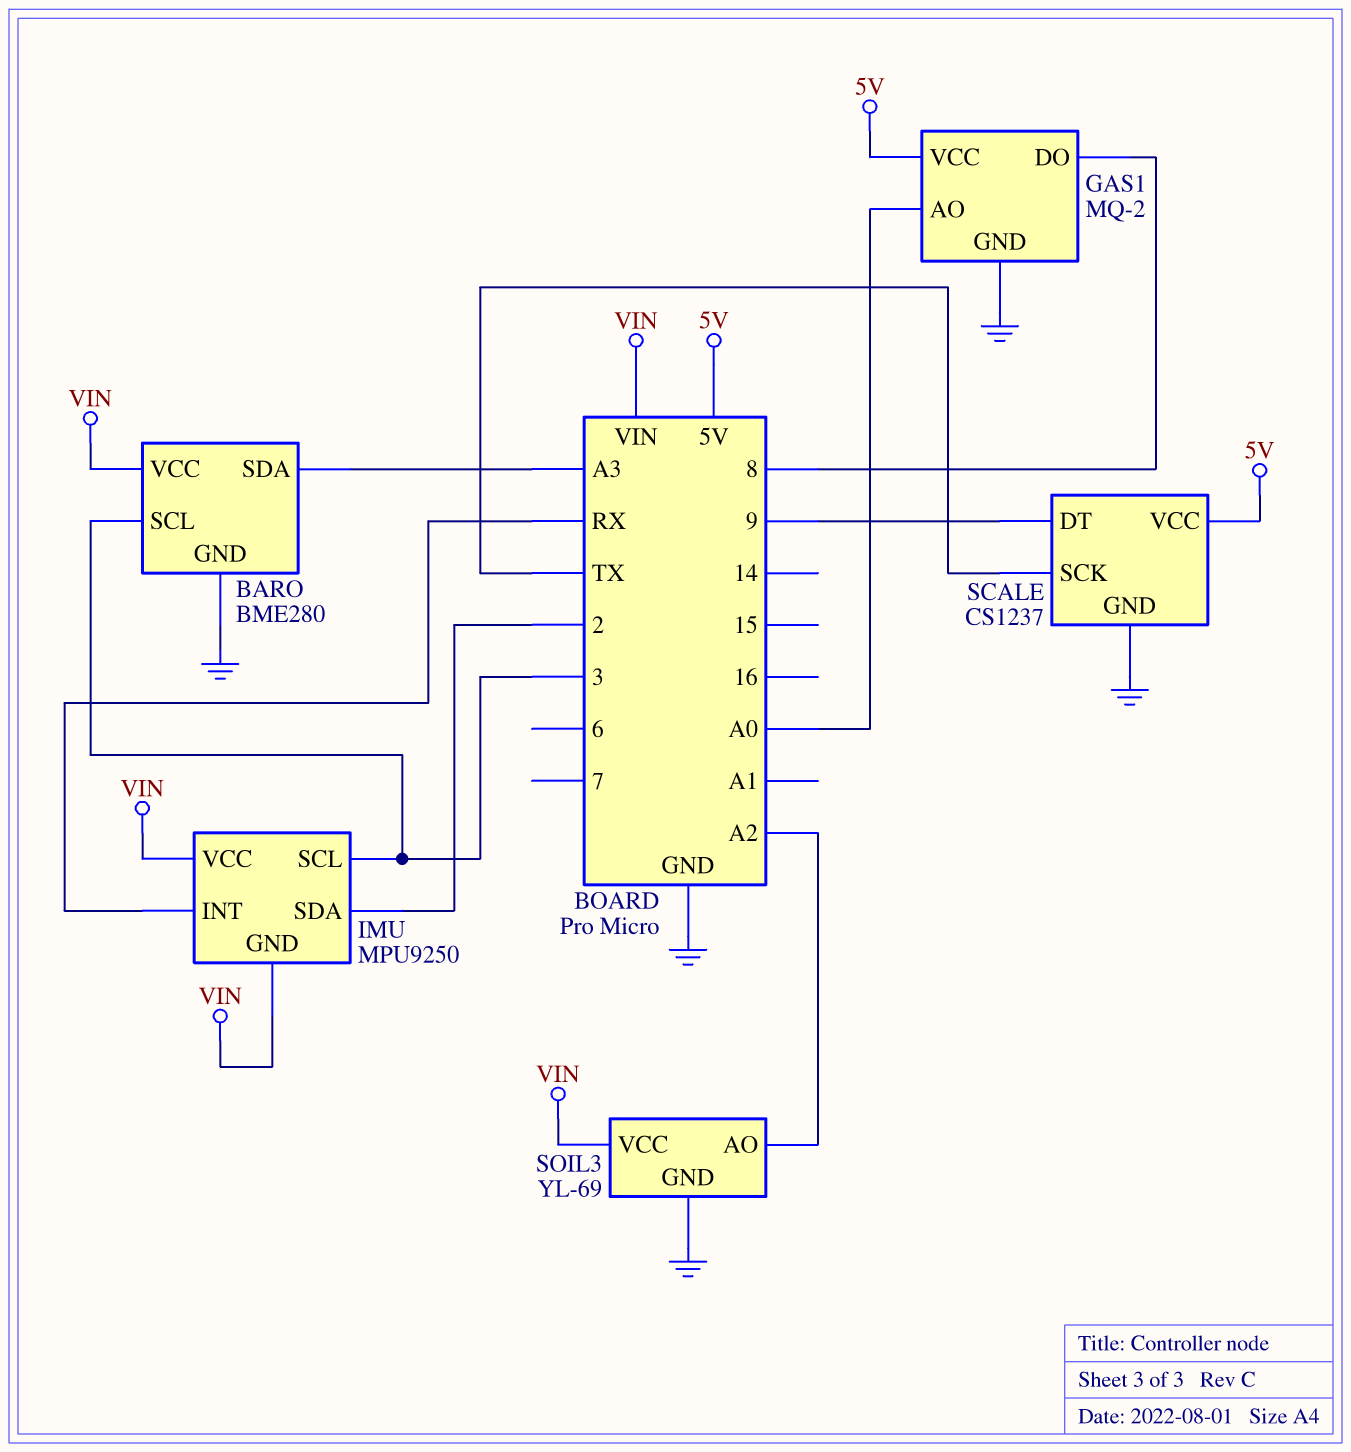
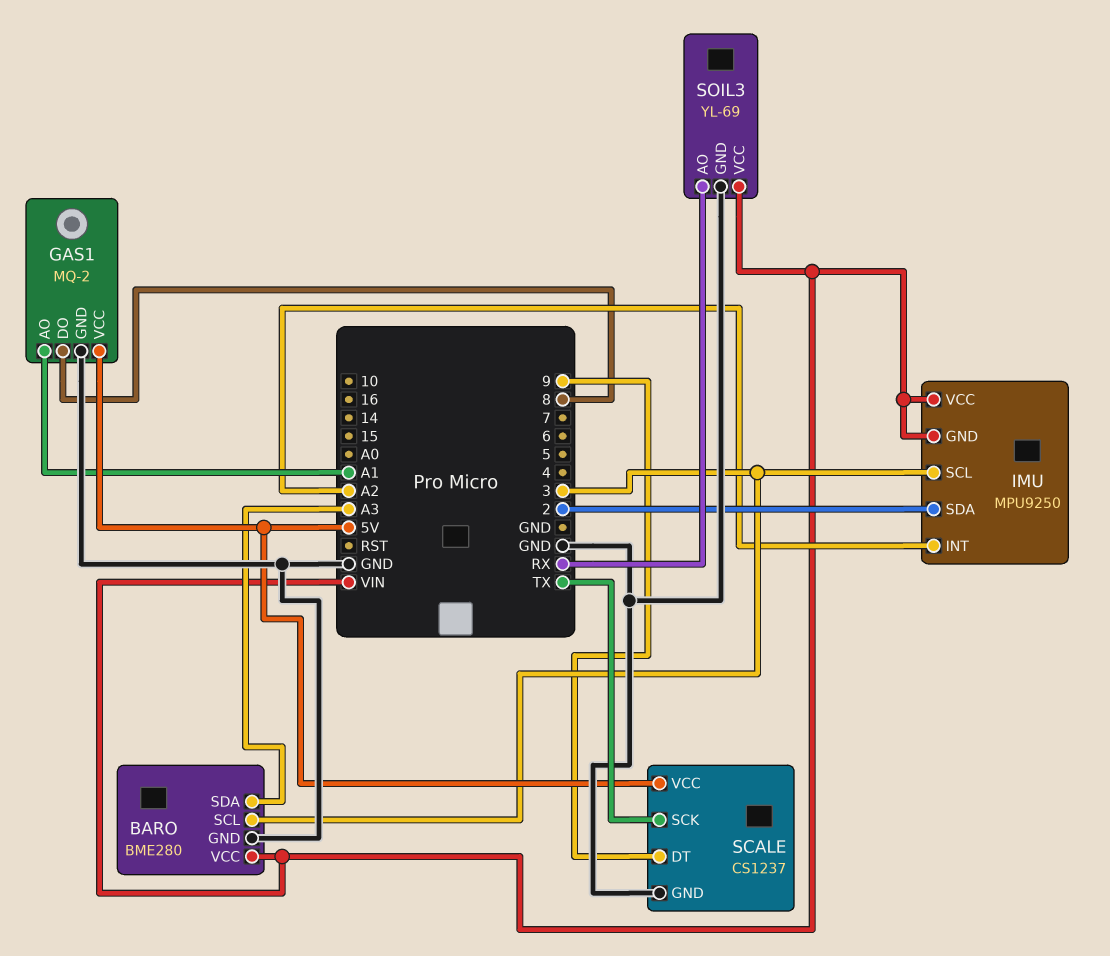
GAS1 pin AO: A0 -> A1
IMU pin INT: RX -> A2
SOIL3 pin AO: A2 -> RX

